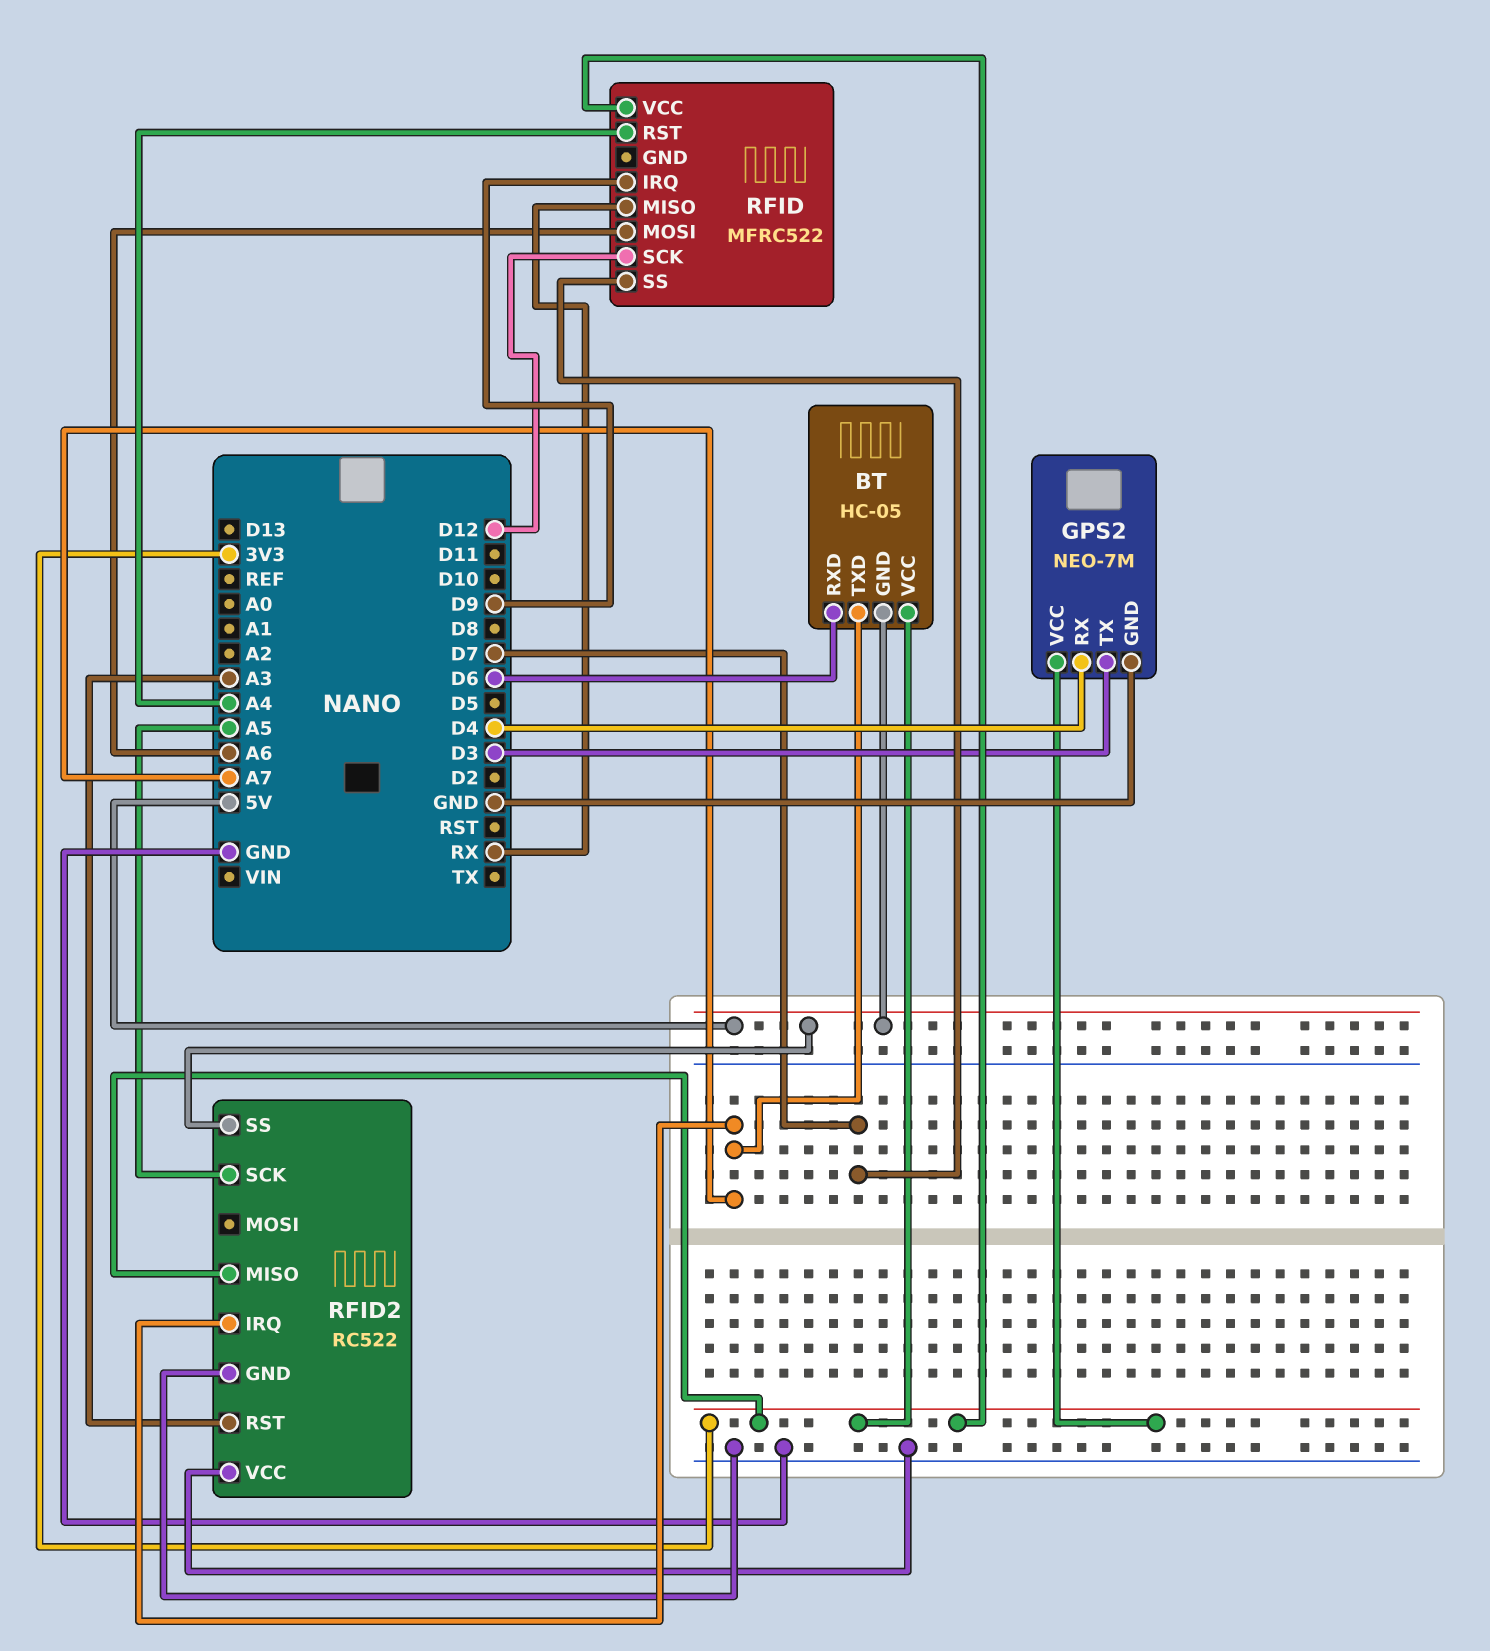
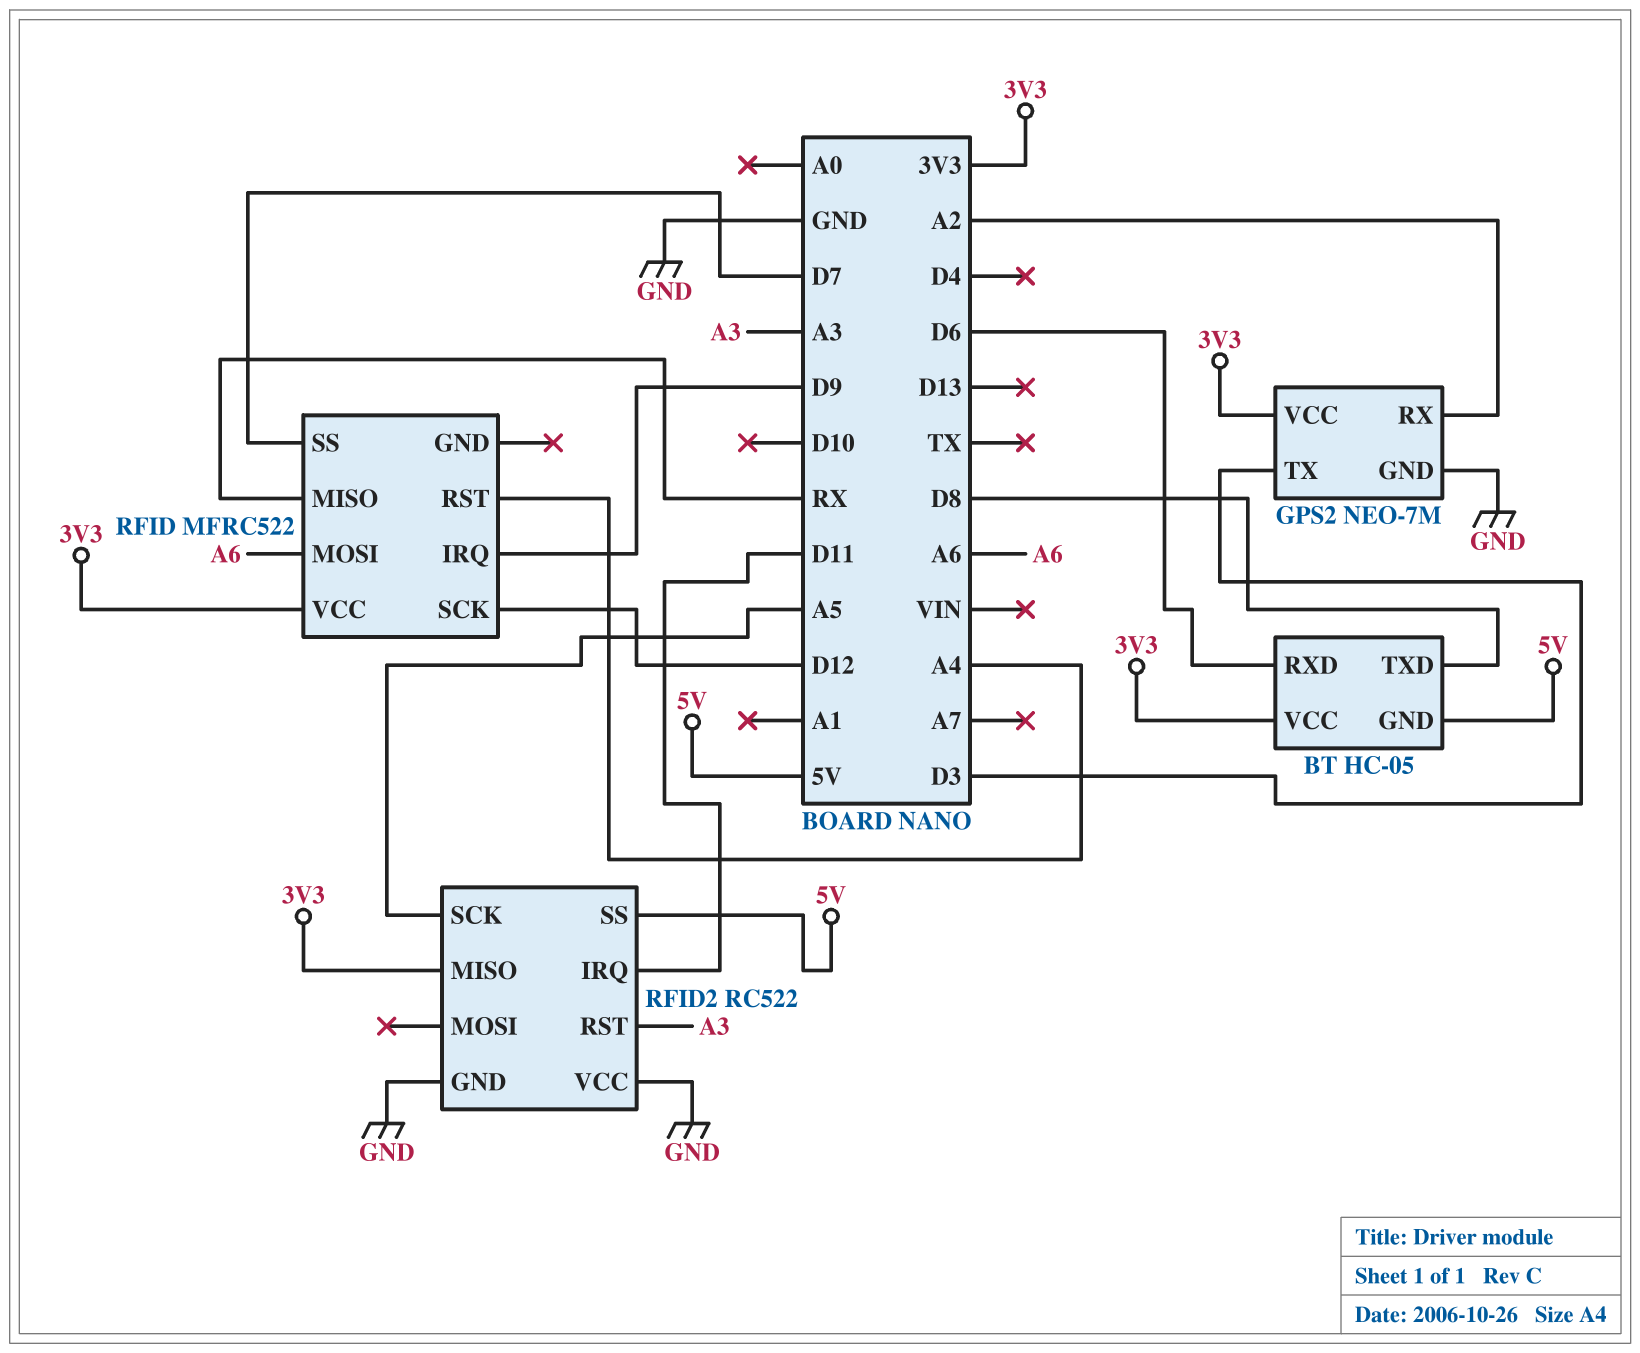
BT pin TXD: A7 -> D8
GPS2 pin RX: D4 -> A2
RFID2 pin IRQ: A7 -> D11

